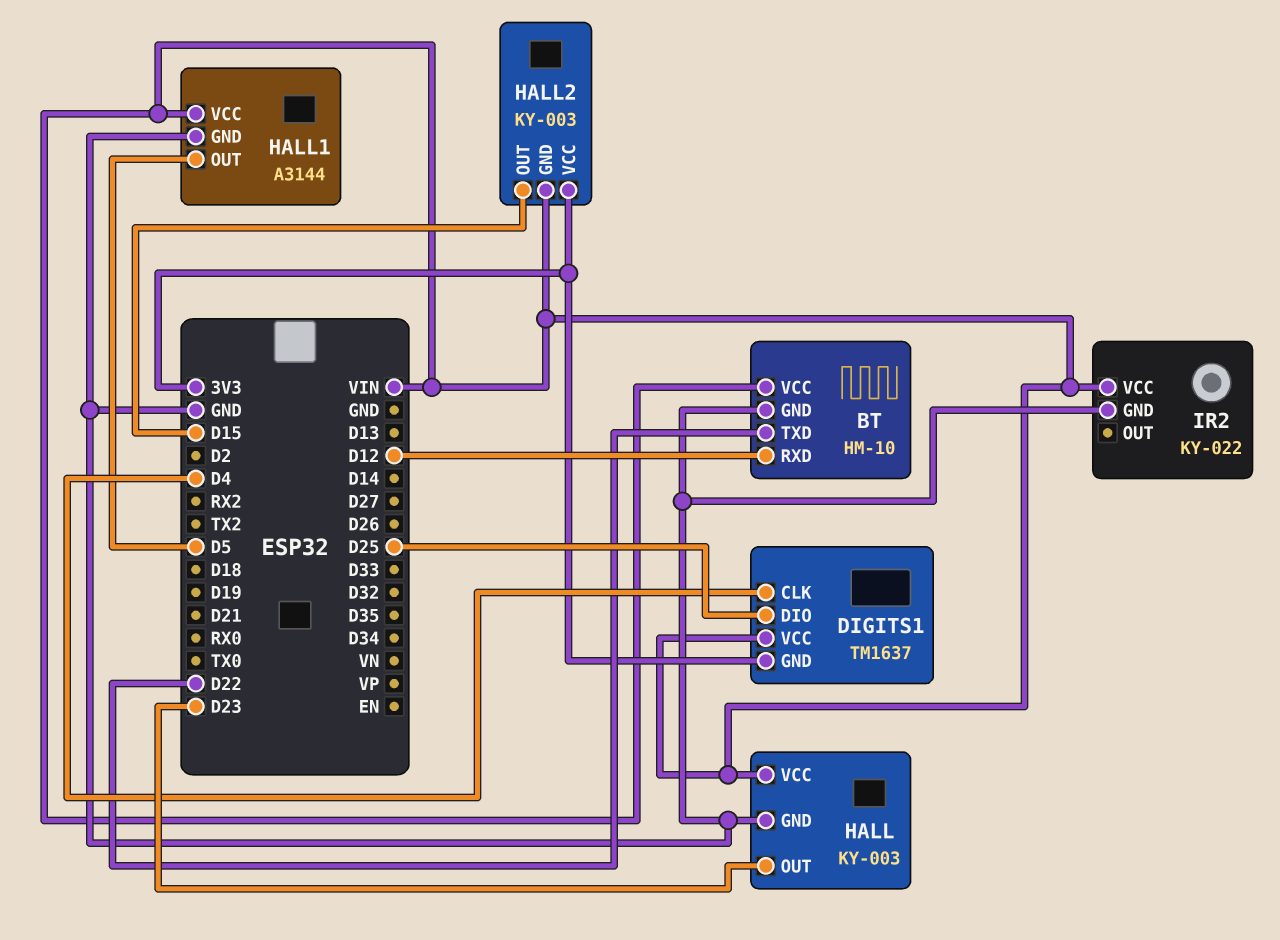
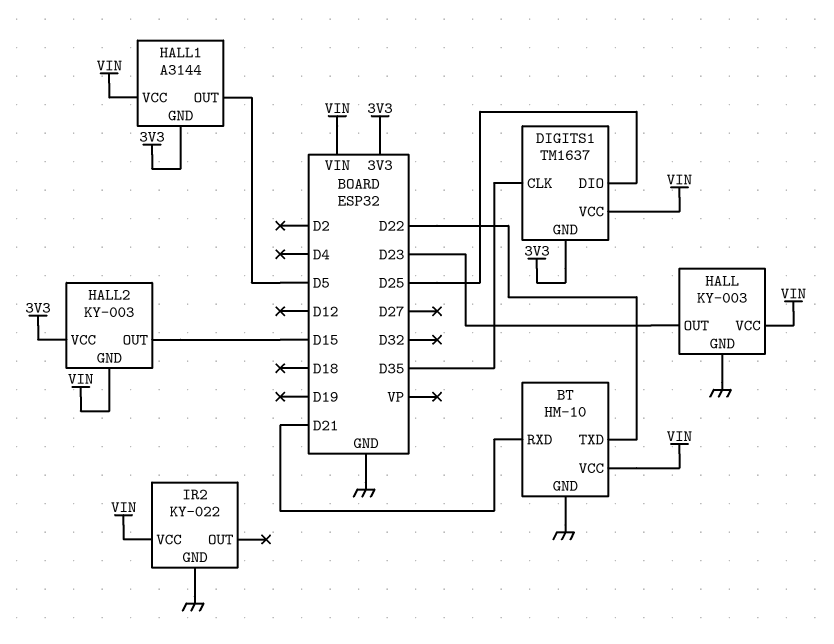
BT pin RXD: D12 -> D21
DIGITS1 pin CLK: D4 -> D35
HALL1 pin GND: GND -> 3V3

